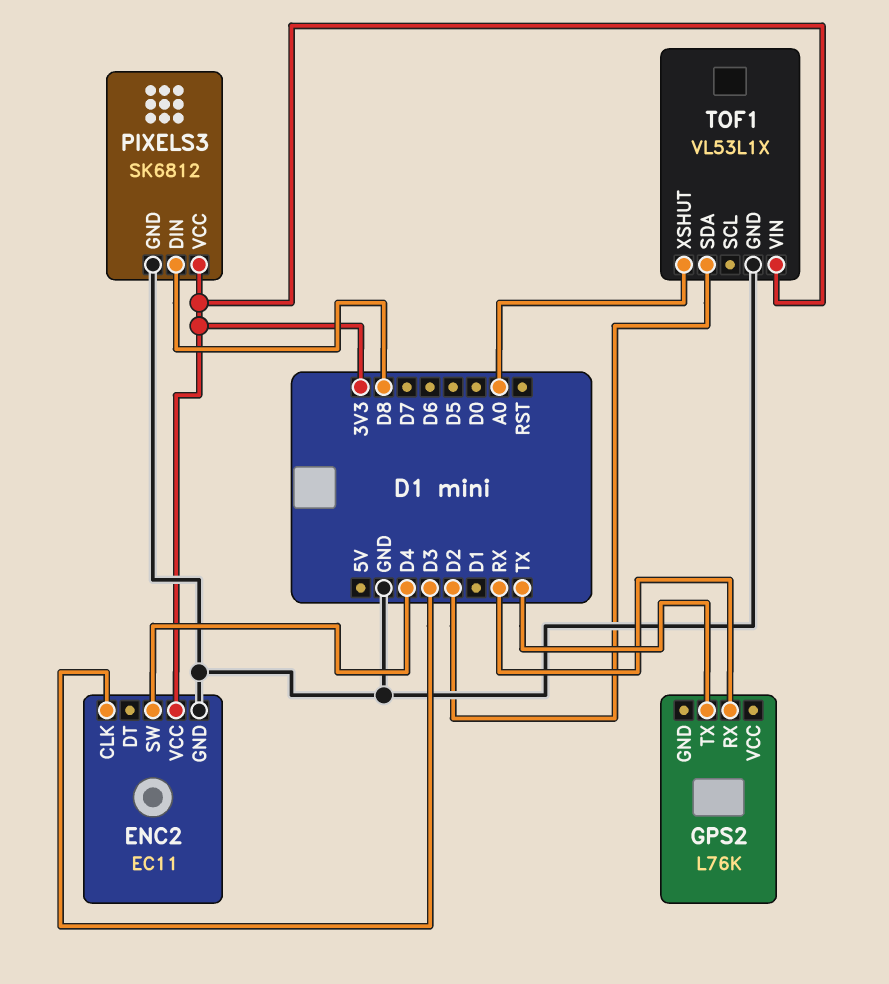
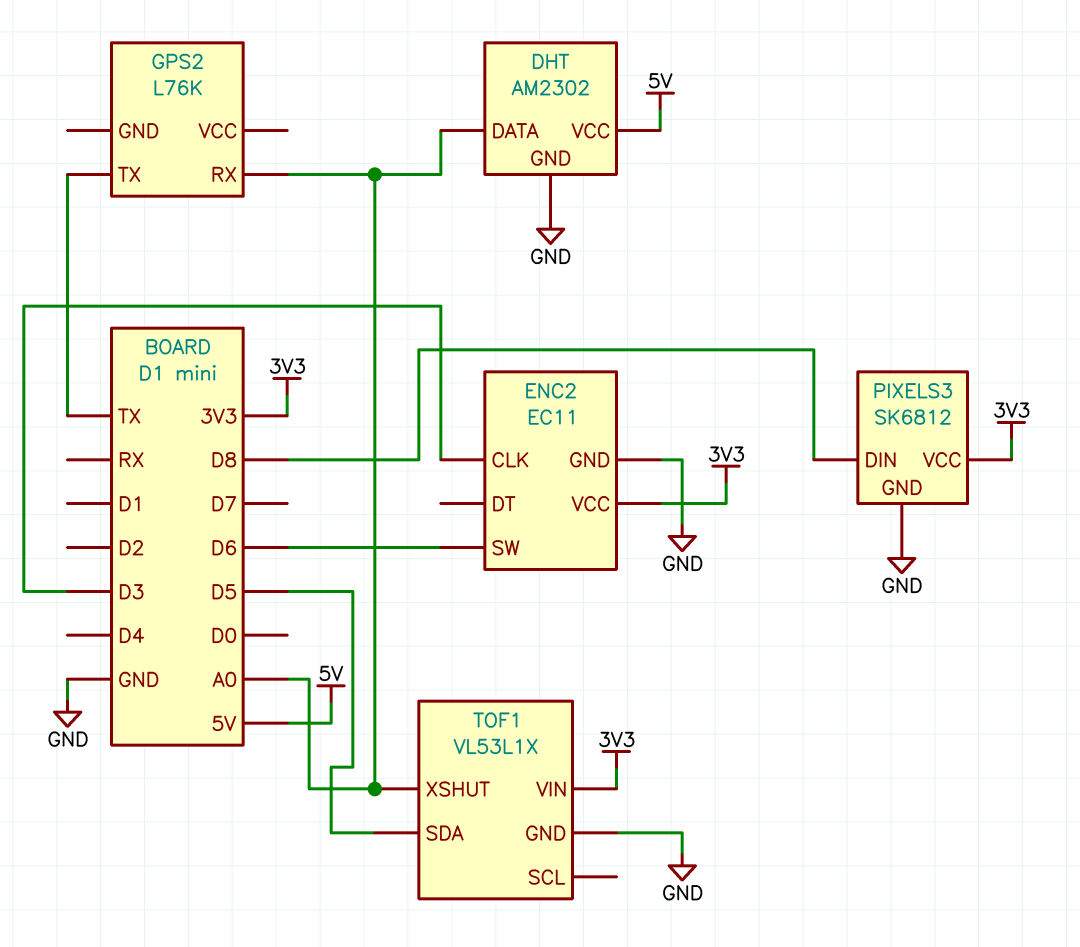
DHT: none -> AM2302
DHT pin DATA: none -> A0
DHT pin GND: none -> GND
DHT pin VCC: none -> 5V
ENC2 pin SW: D4 -> D6
GPS2 pin RX: RX -> A0
TOF1 pin SDA: D2 -> D5

